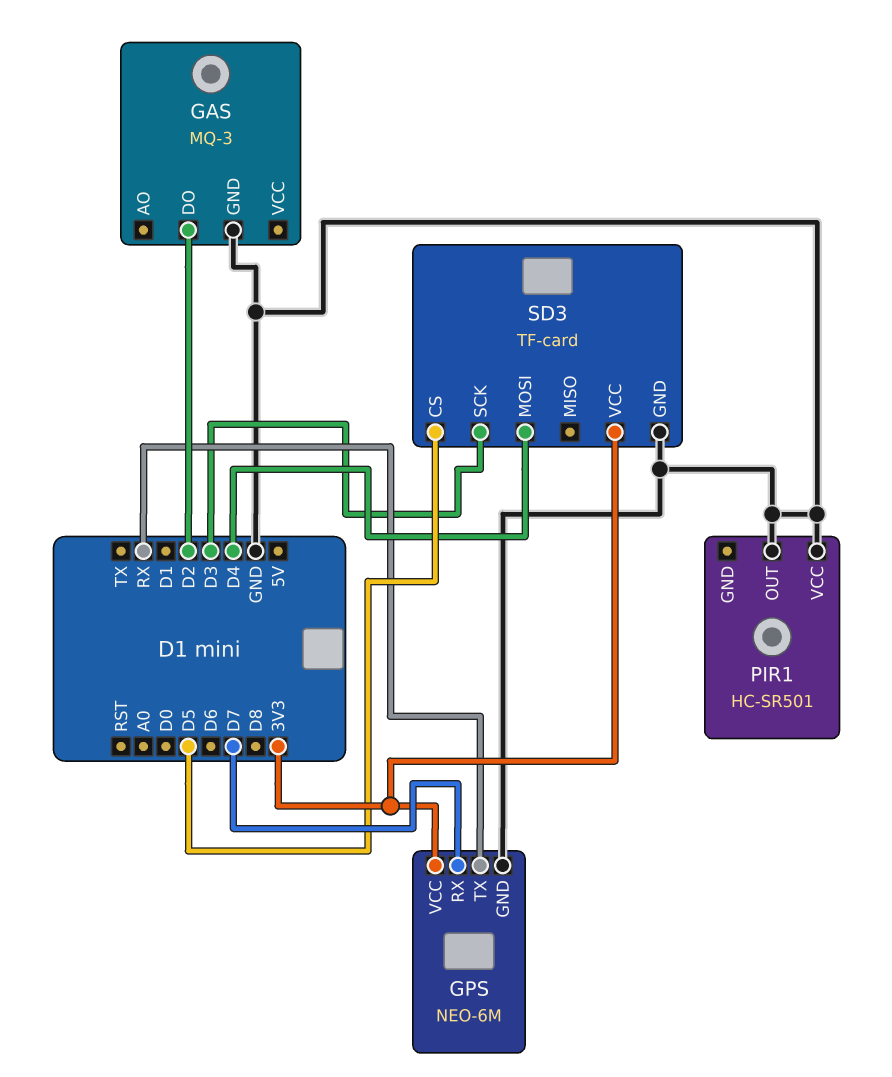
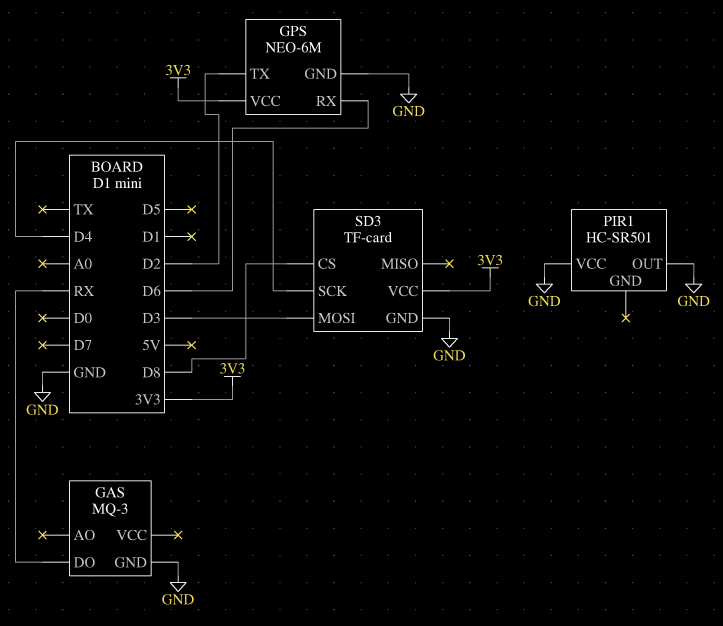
GAS pin DO: D2 -> RX
GPS pin RX: D7 -> D6
GPS pin TX: RX -> D2
SD3 pin CS: D5 -> D8
SD3 pin MOSI: D4 -> D3
SD3 pin SCK: D3 -> D4

